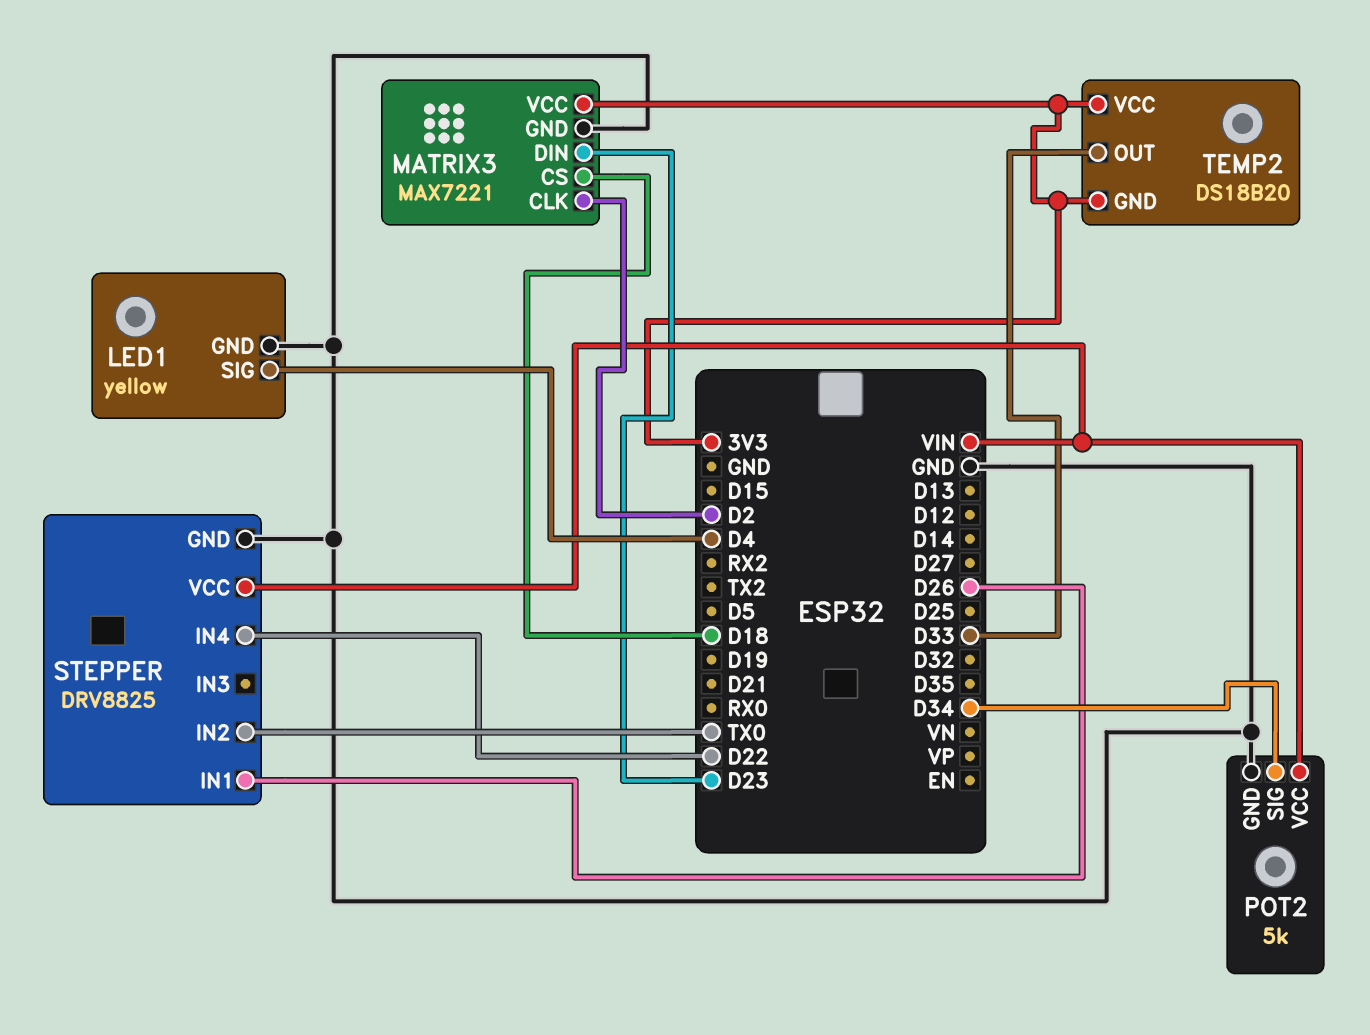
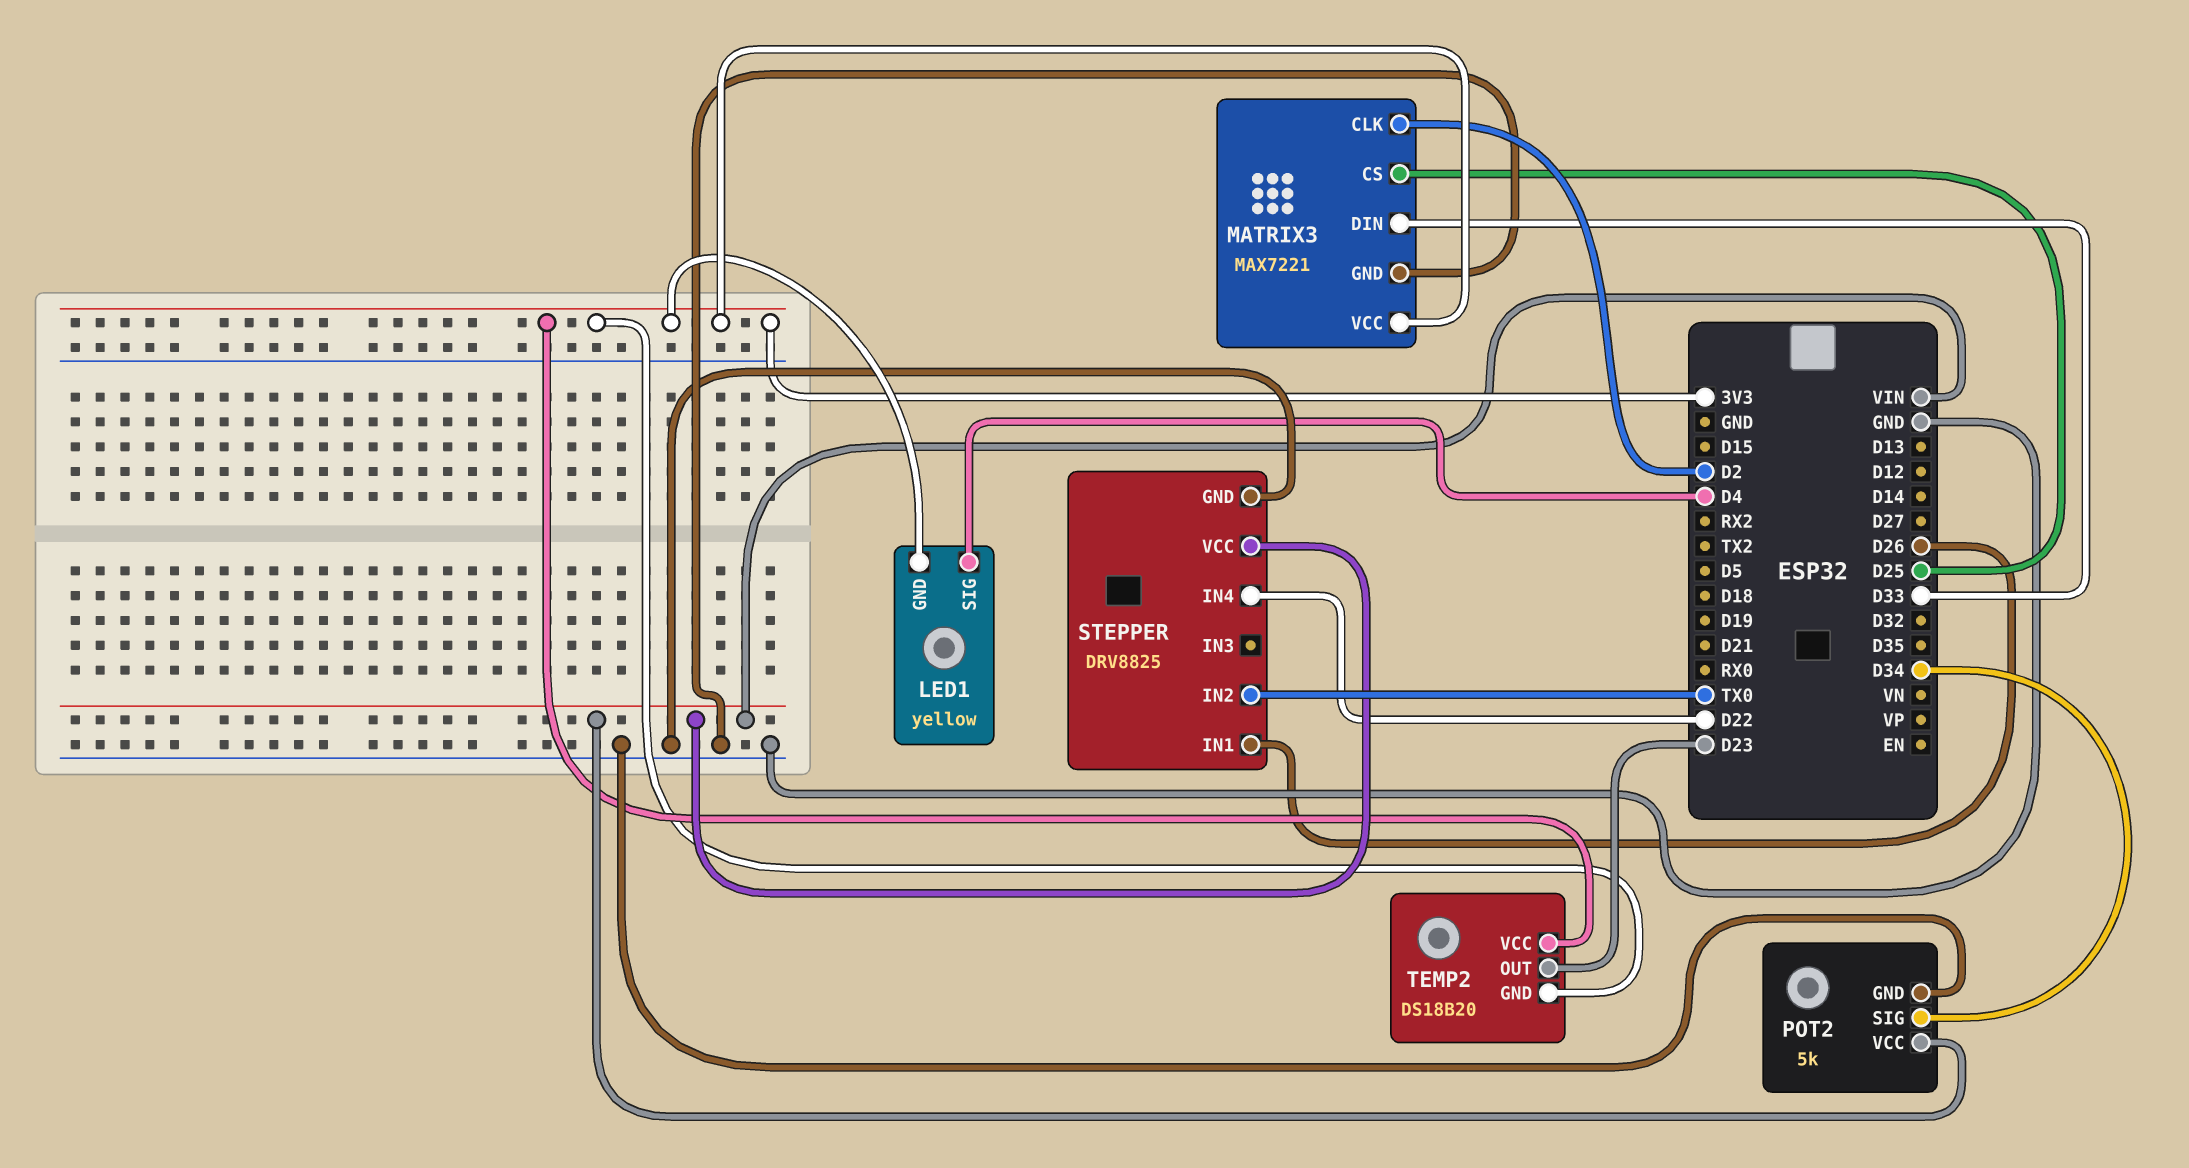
LED1 pin GND: GND -> 3V3
MATRIX3 pin CS: D18 -> D25
MATRIX3 pin DIN: D23 -> D33
TEMP2 pin OUT: D33 -> D23

